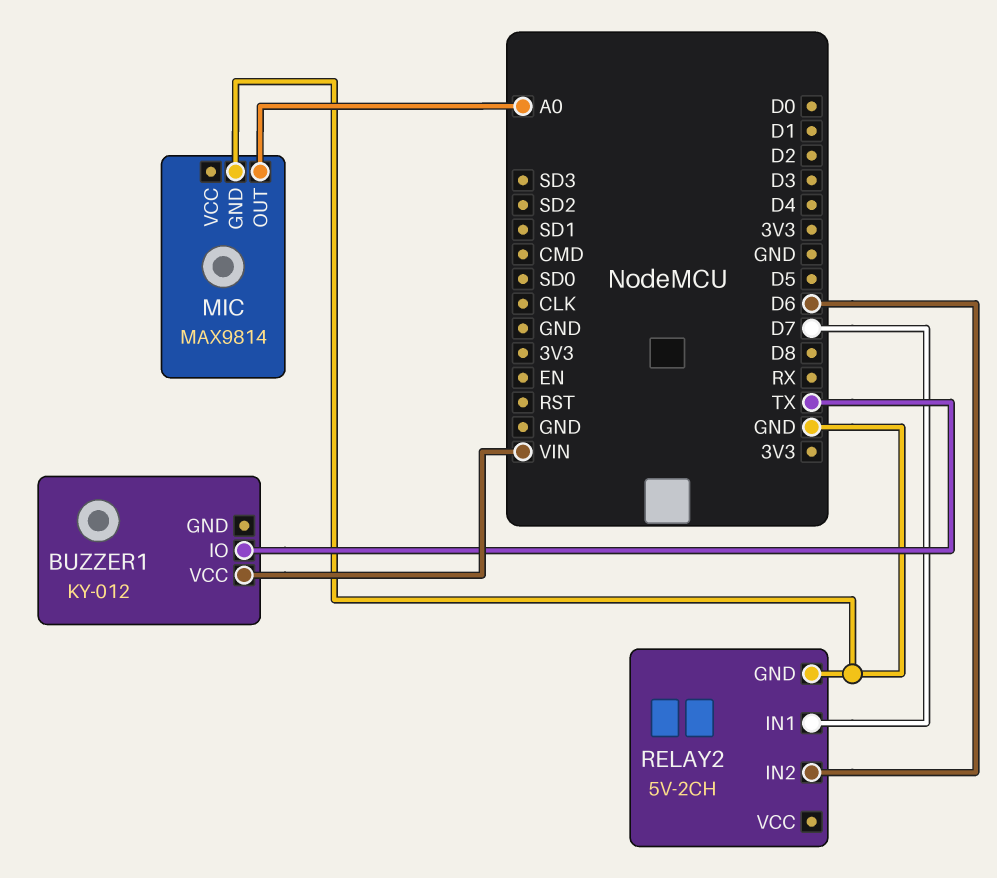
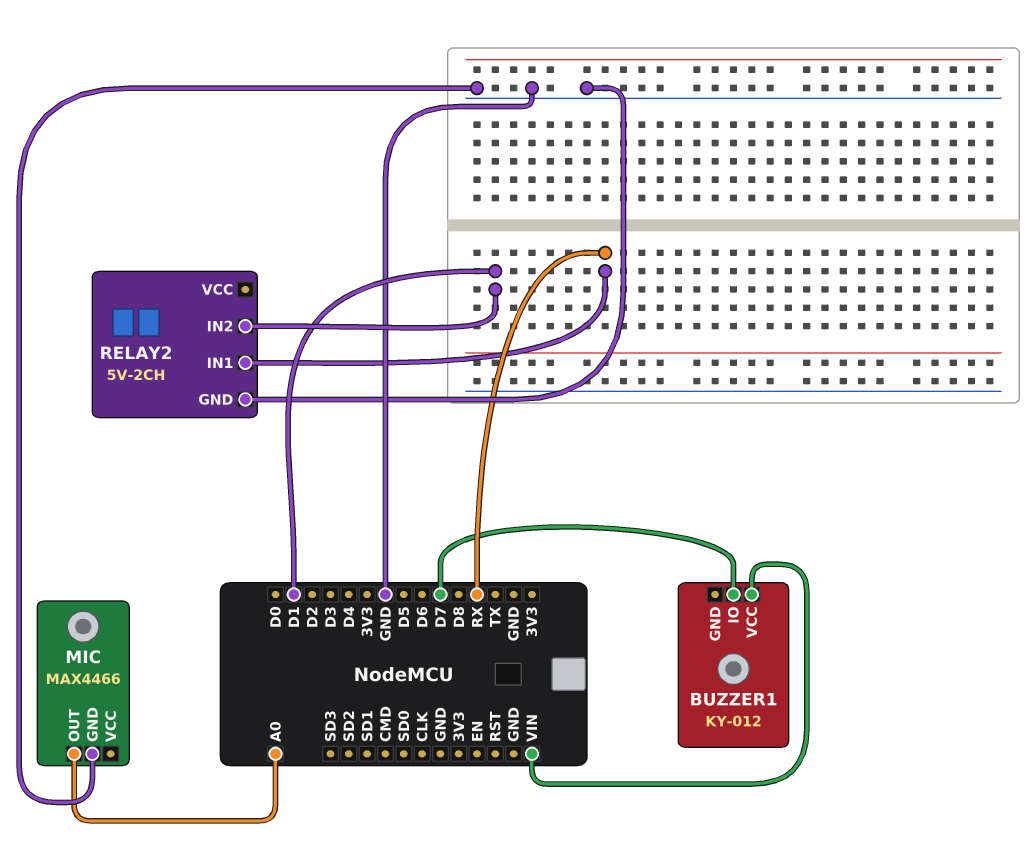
BUZZER1 pin IO: TX -> D7
MIC: MAX9814 -> MAX4466
RELAY2 pin IN1: D7 -> RX
RELAY2 pin IN2: D6 -> D1

